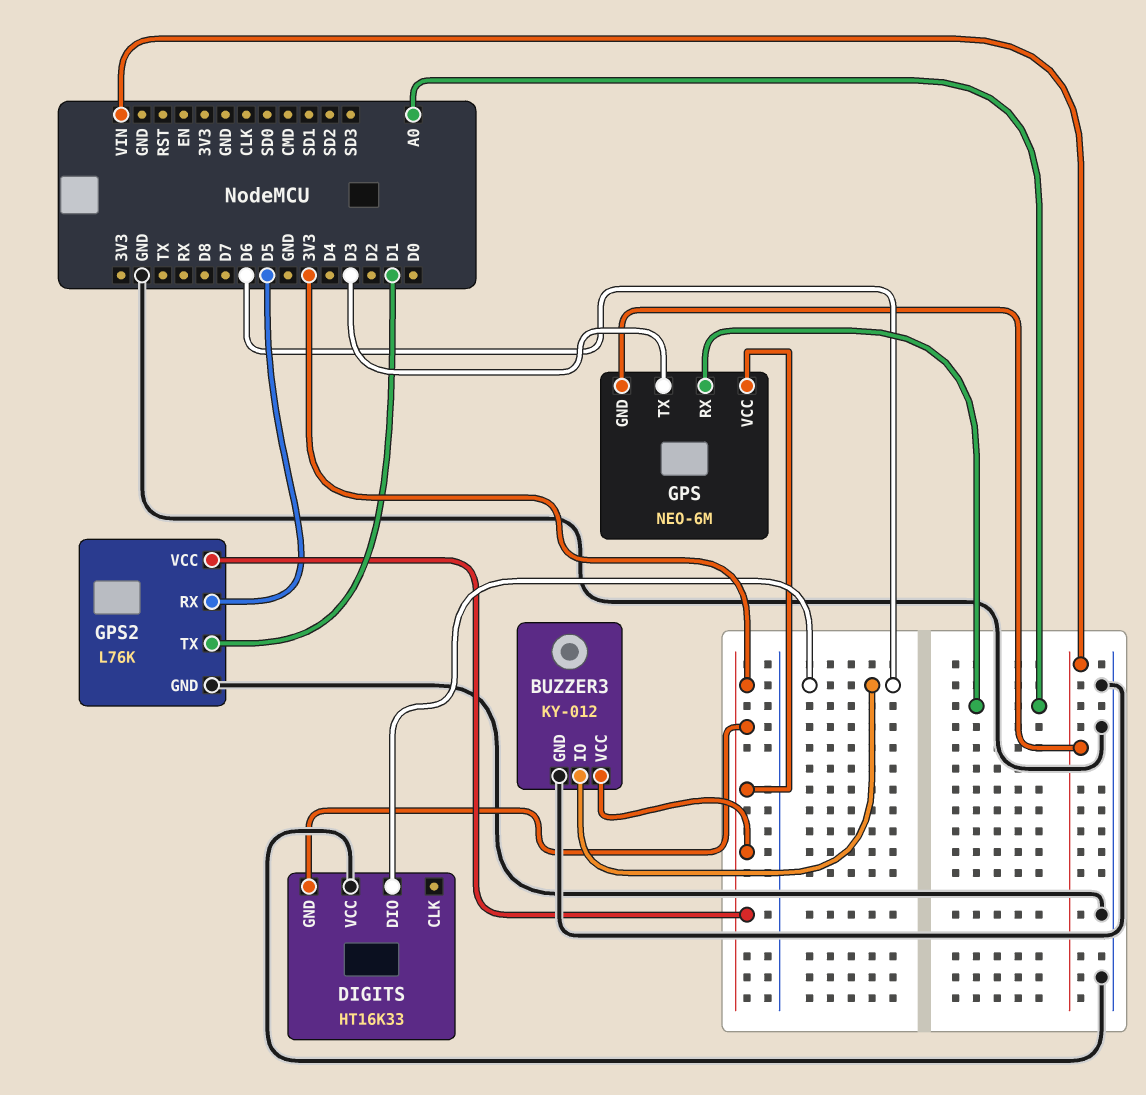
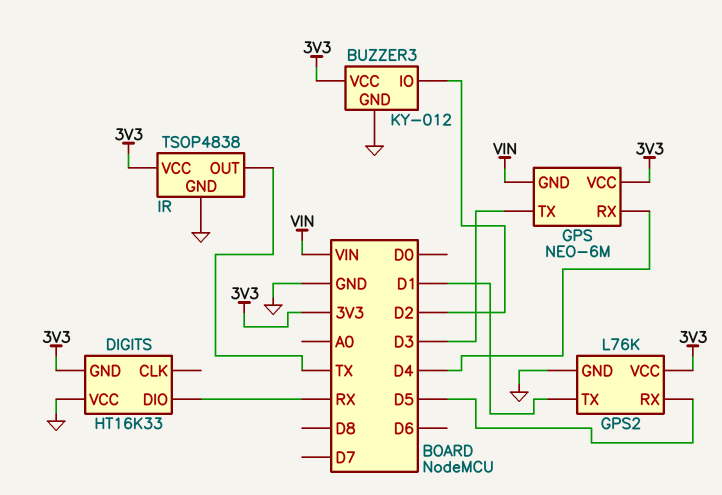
BUZZER3 pin IO: D6 -> D2
DIGITS pin DIO: D6 -> RX
GPS pin RX: A0 -> D4
IR: none -> TSOP4838
IR pin GND: none -> GND
IR pin OUT: none -> TX
IR pin VCC: none -> 3V3

